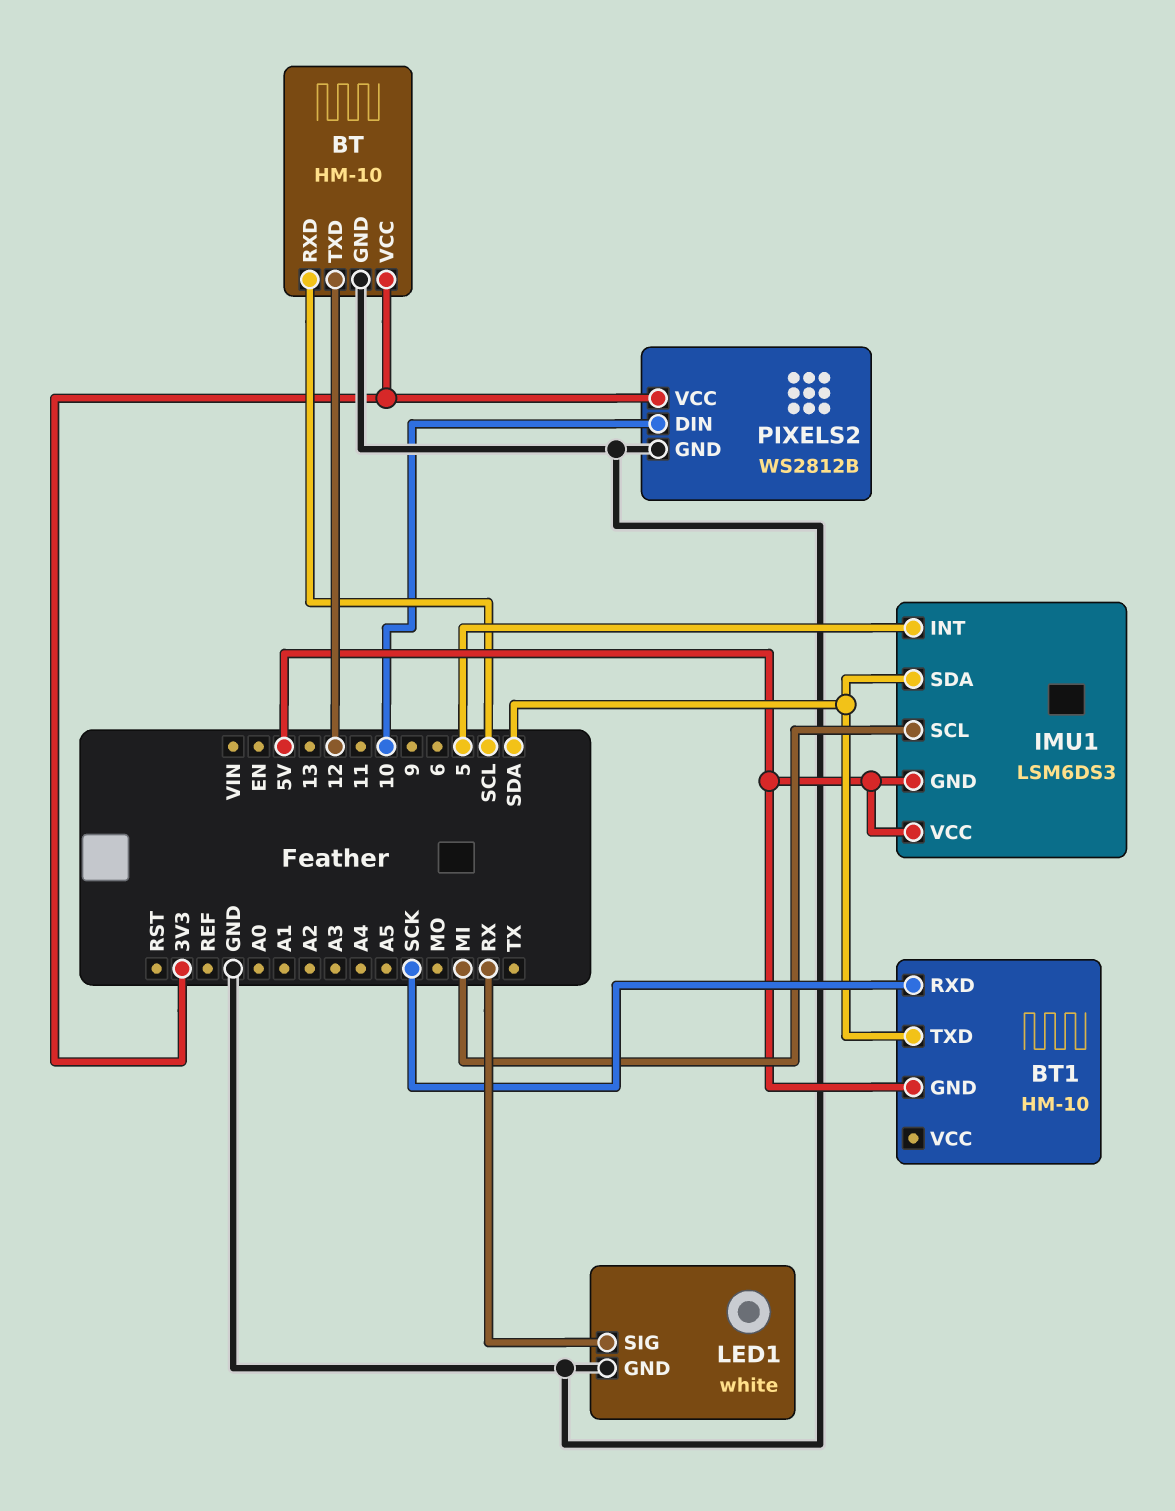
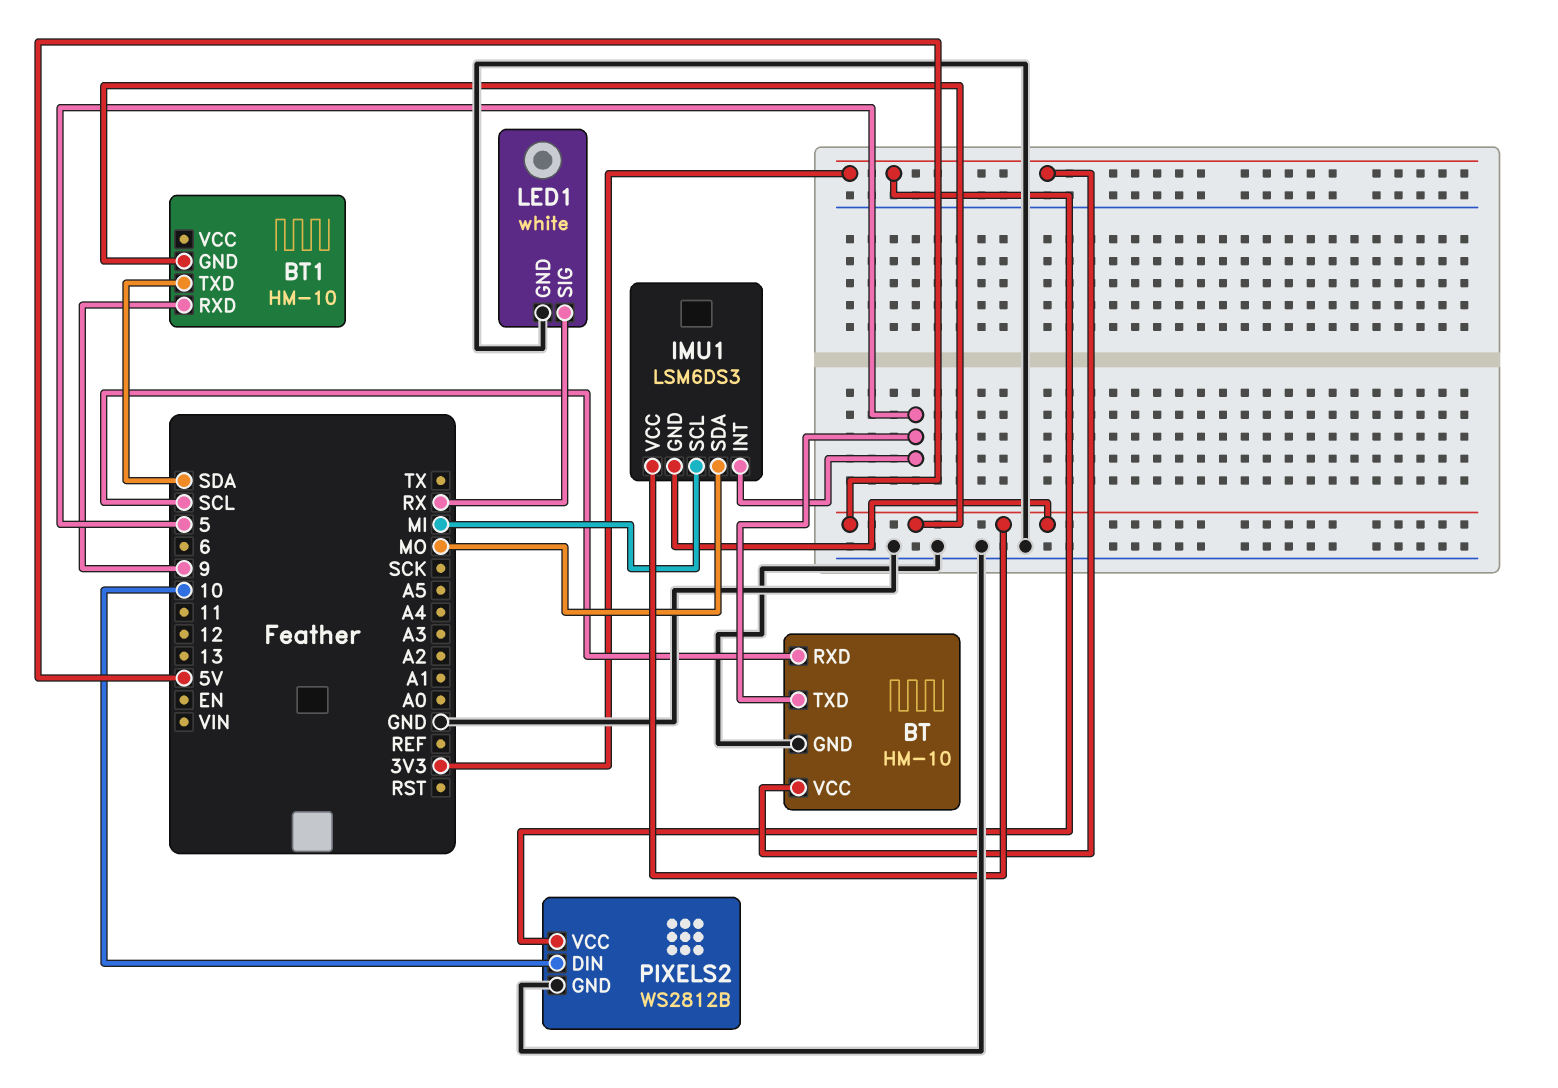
BT pin TXD: 12 -> 5
BT1 pin RXD: SCK -> 9
IMU1 pin SDA: SDA -> MO

